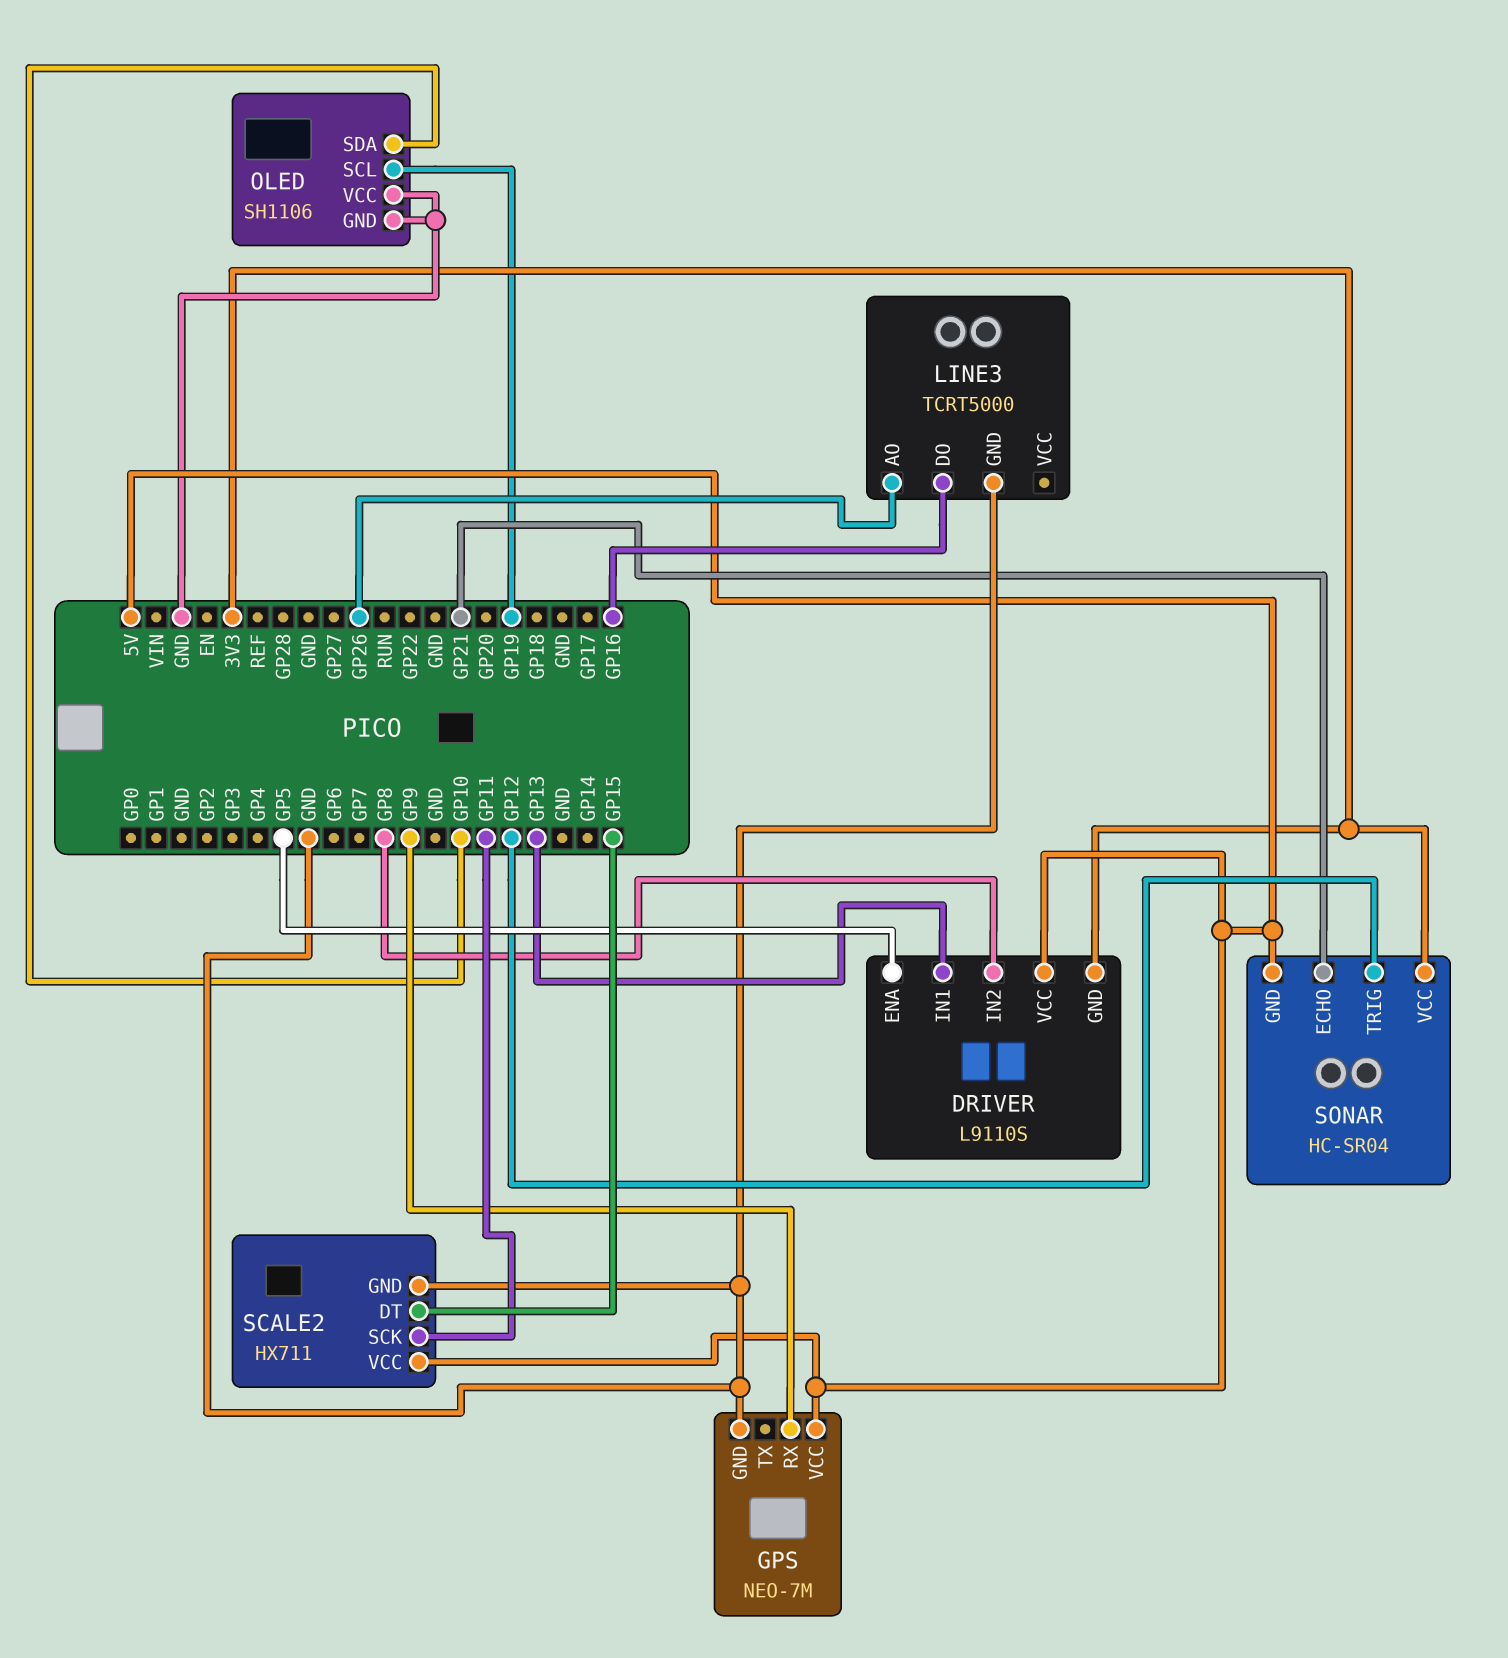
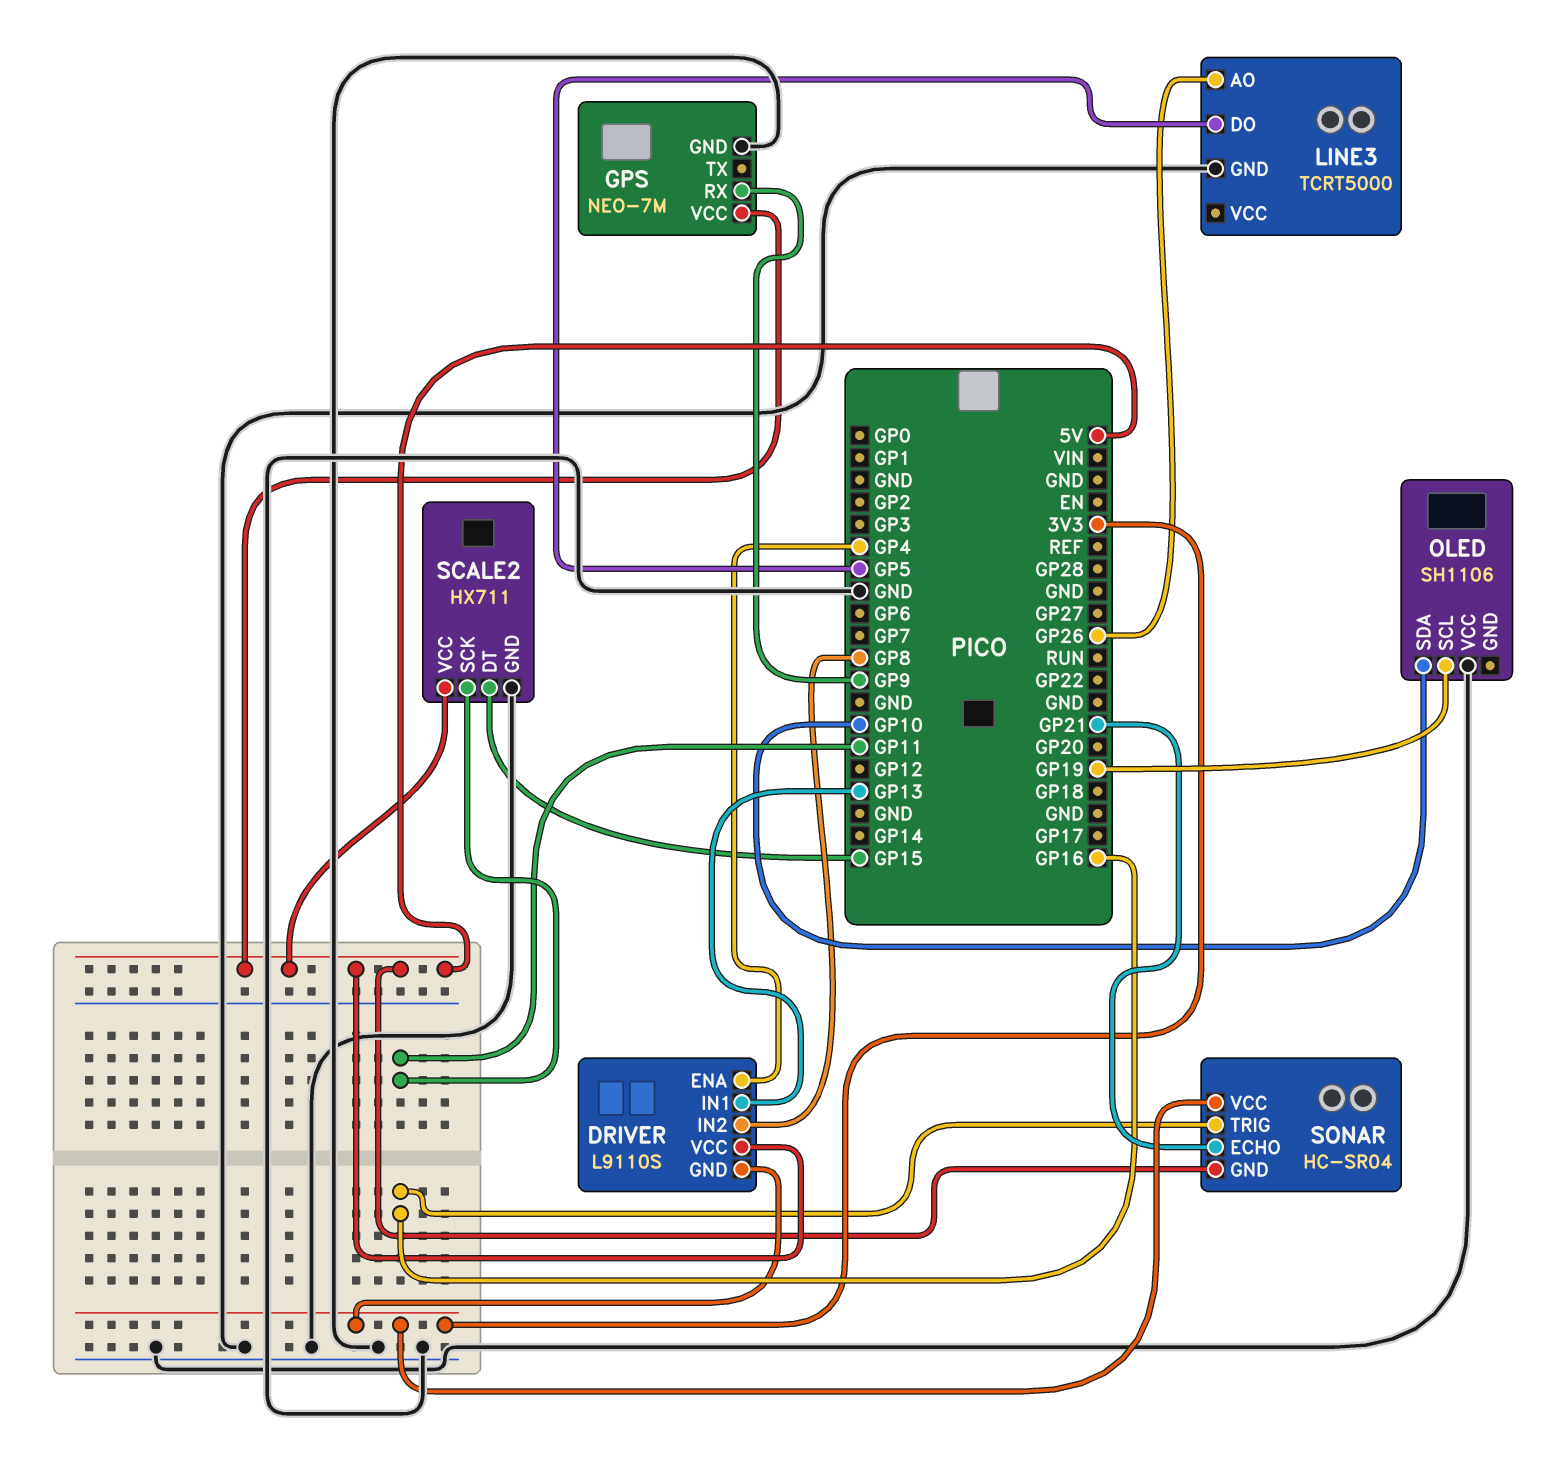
DRIVER pin ENA: GP5 -> GP4
LINE3 pin DO: GP16 -> GP5
OLED pin GND: GND -> none
SONAR pin TRIG: GP12 -> GP16

